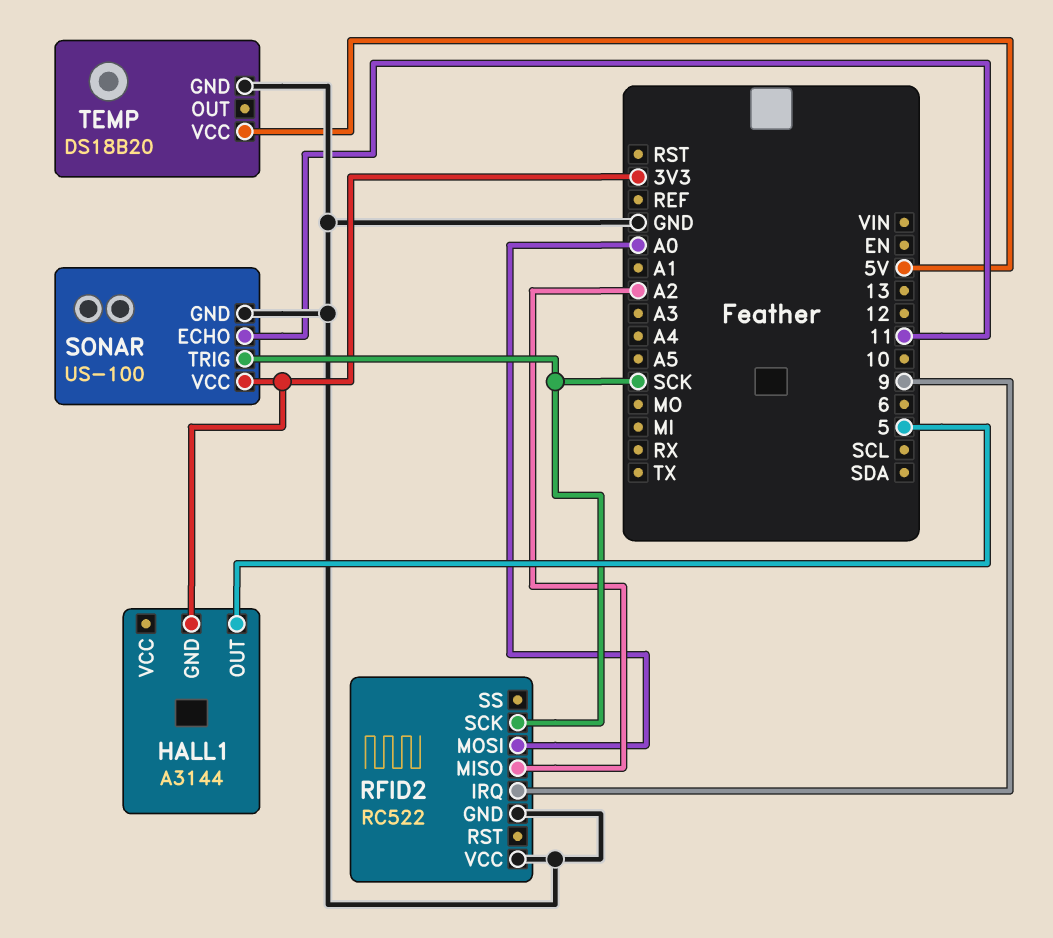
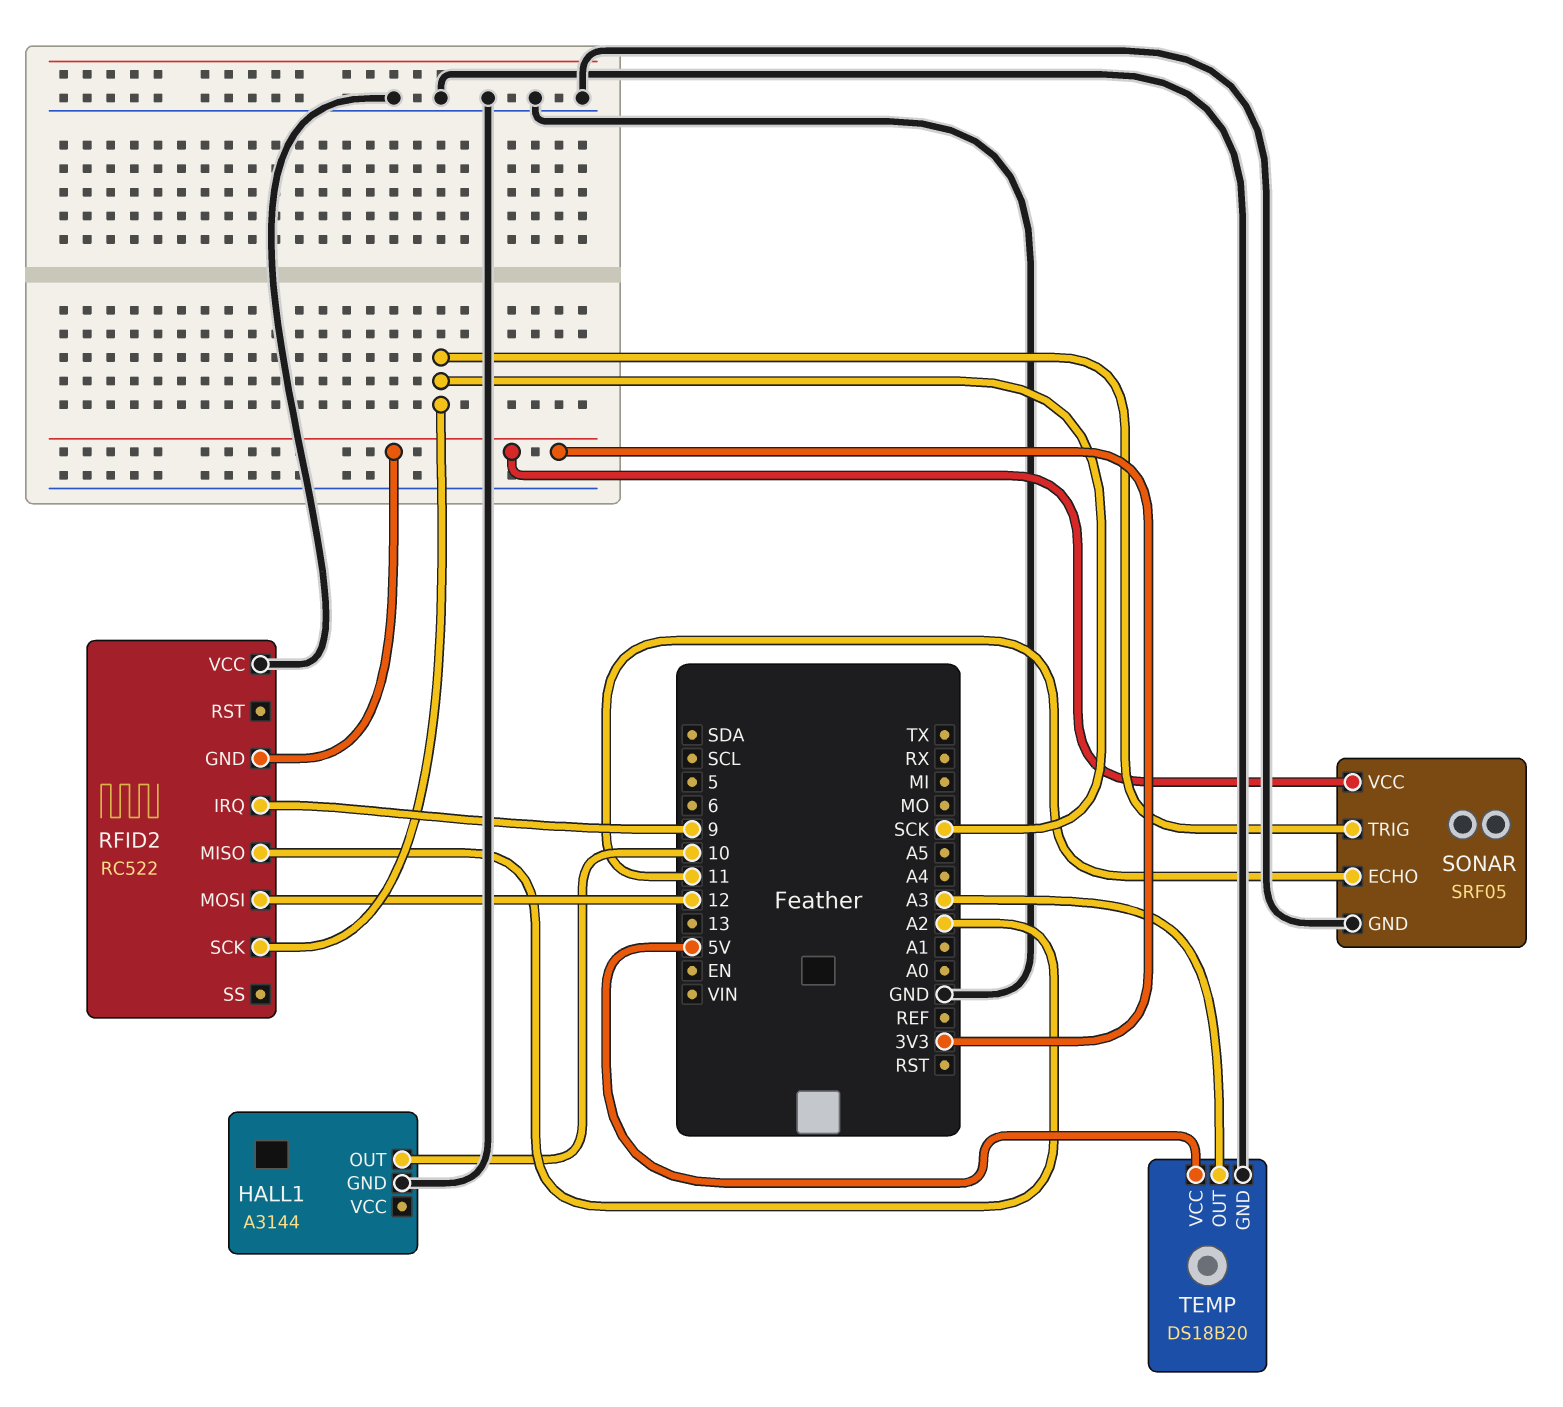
HALL1 pin GND: 3V3 -> GND
HALL1 pin OUT: 5 -> 10
RFID2 pin GND: GND -> 3V3
RFID2 pin MOSI: A0 -> 12
SONAR: US-100 -> SRF05
TEMP pin OUT: none -> A3

